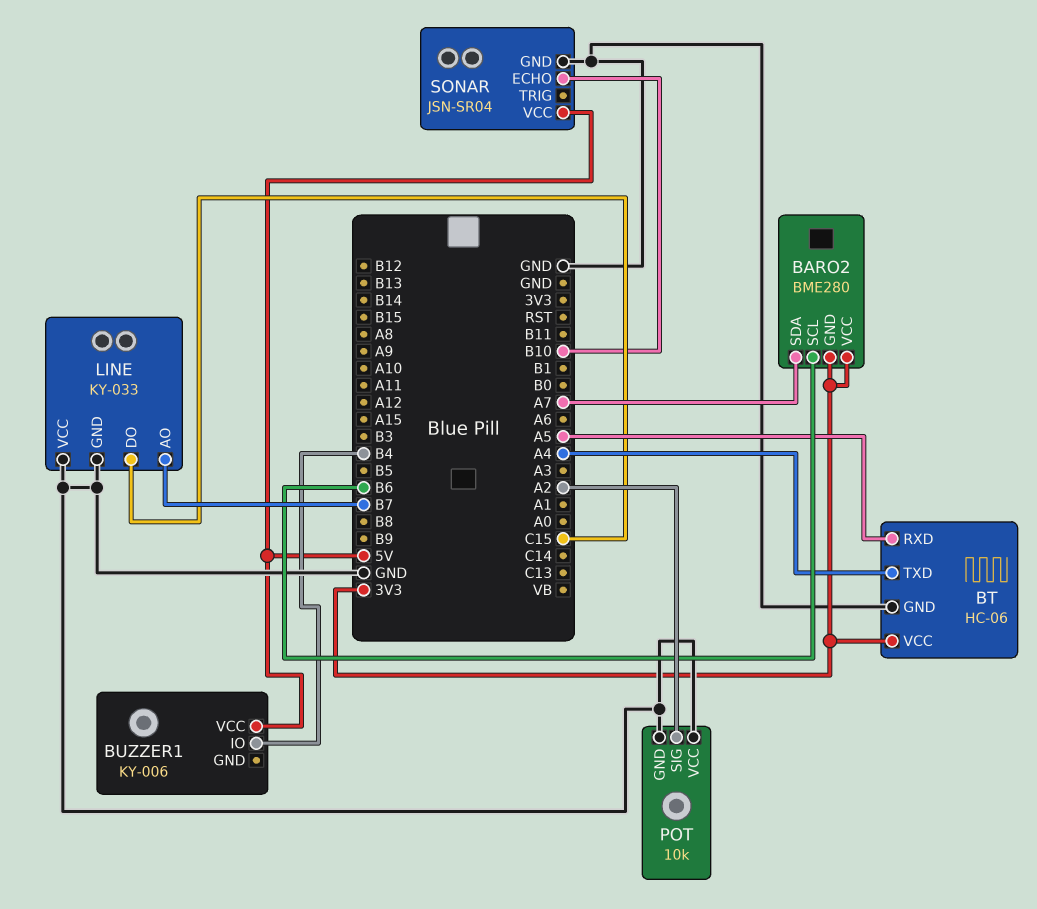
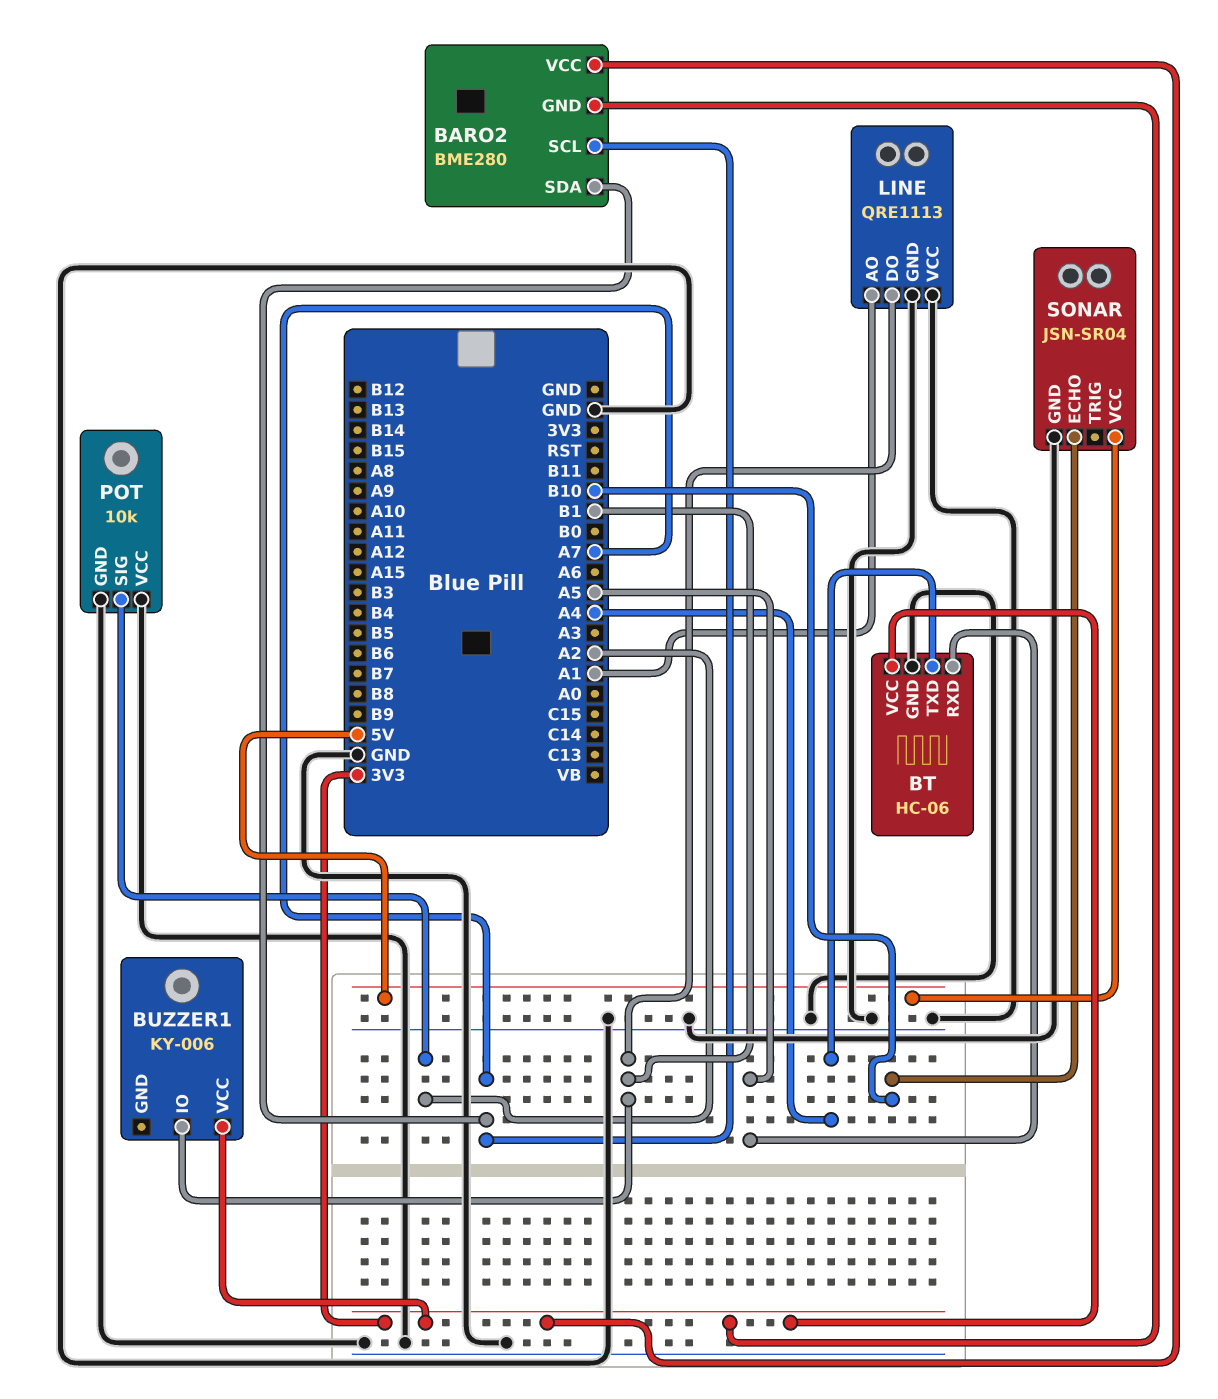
BARO2 pin SCL: B6 -> A7
BUZZER1 pin IO: B4 -> B1
BUZZER1 pin VCC: 5V -> 3V3
LINE: KY-033 -> QRE1113
LINE pin AO: B7 -> A1
LINE pin DO: C15 -> B1

